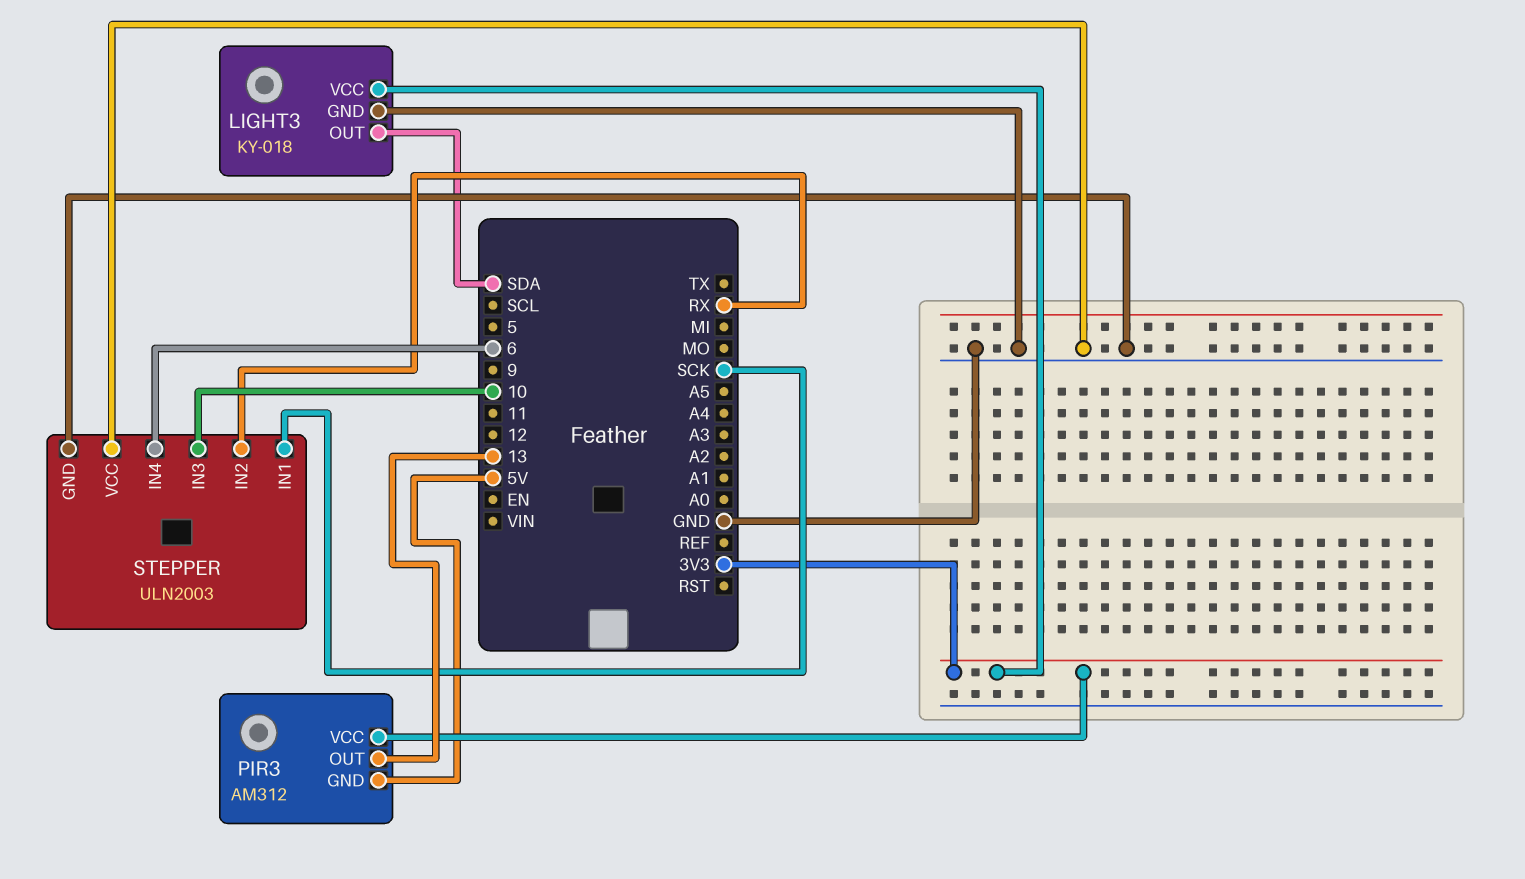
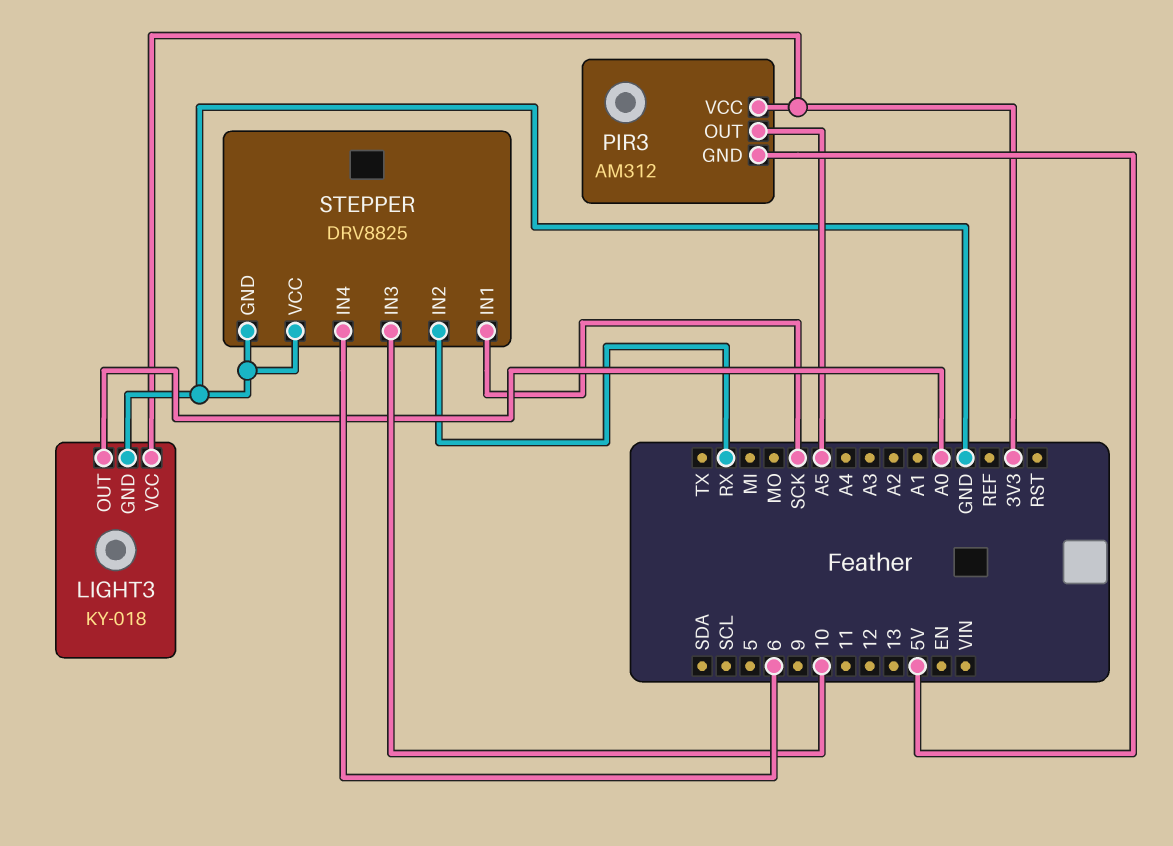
LIGHT3 pin OUT: SDA -> A0
PIR3 pin OUT: 13 -> A5
STEPPER: ULN2003 -> DRV8825

